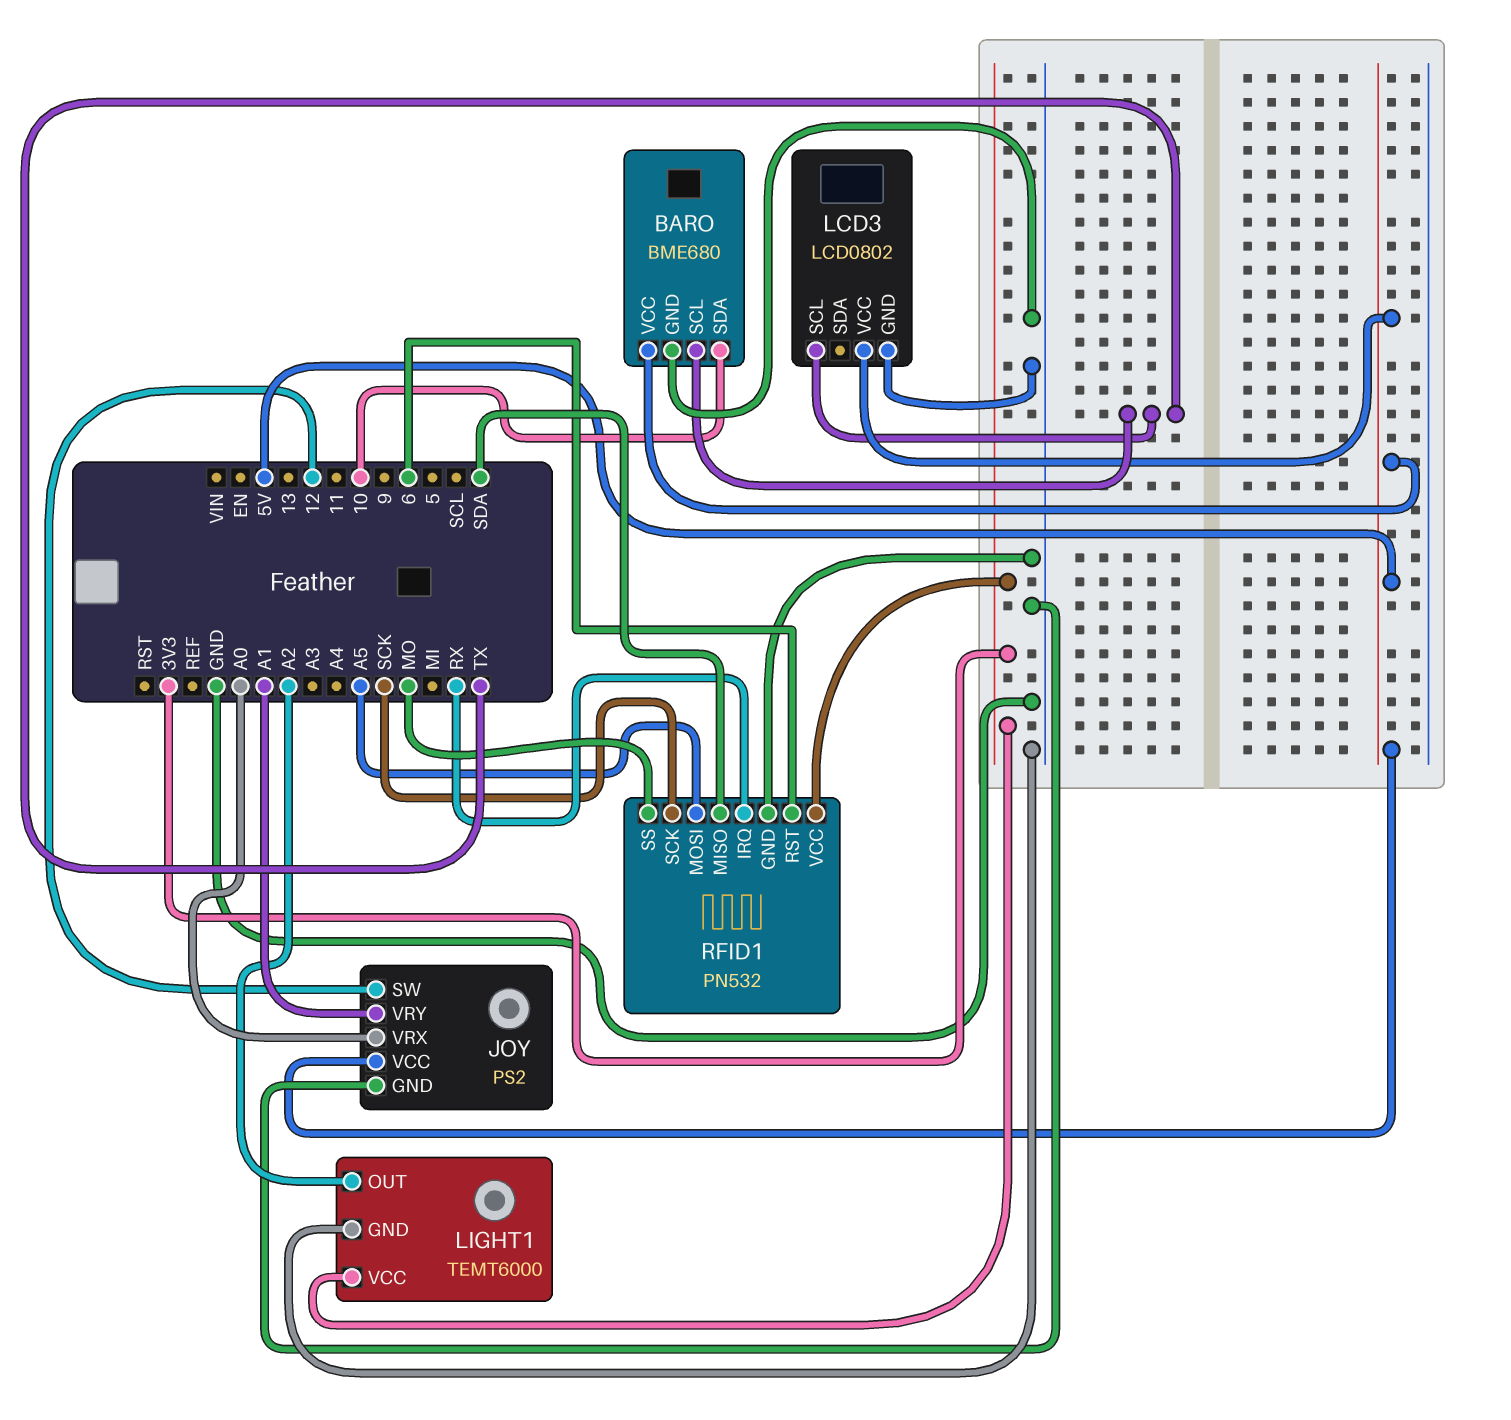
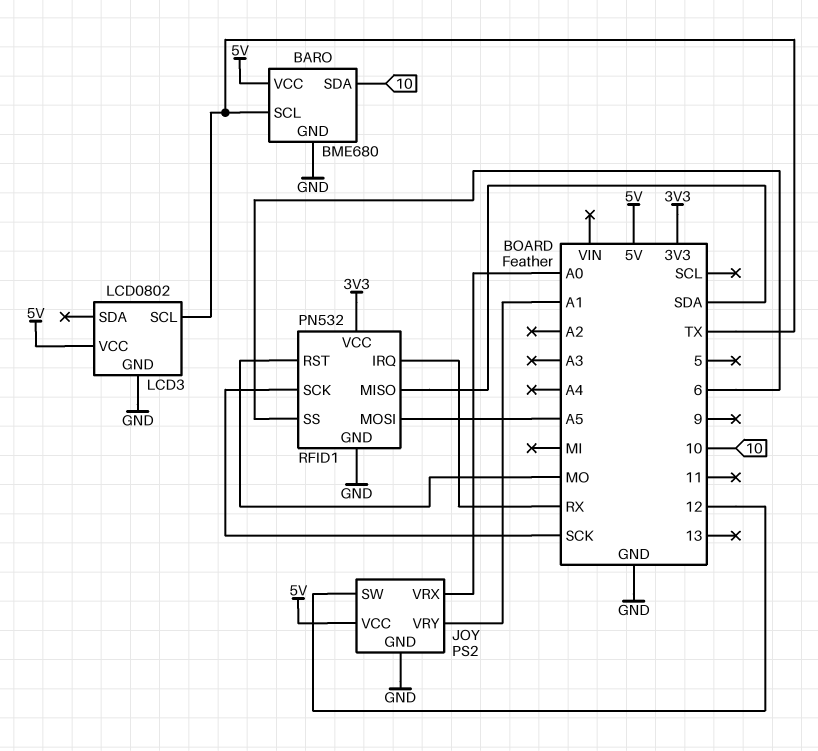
LIGHT1: TEMT6000 -> none
LIGHT1 pin GND: GND -> none
LIGHT1 pin OUT: A2 -> none
LIGHT1 pin VCC: 3V3 -> none
RFID1 pin RST: 6 -> MO
RFID1 pin SS: MO -> 6

